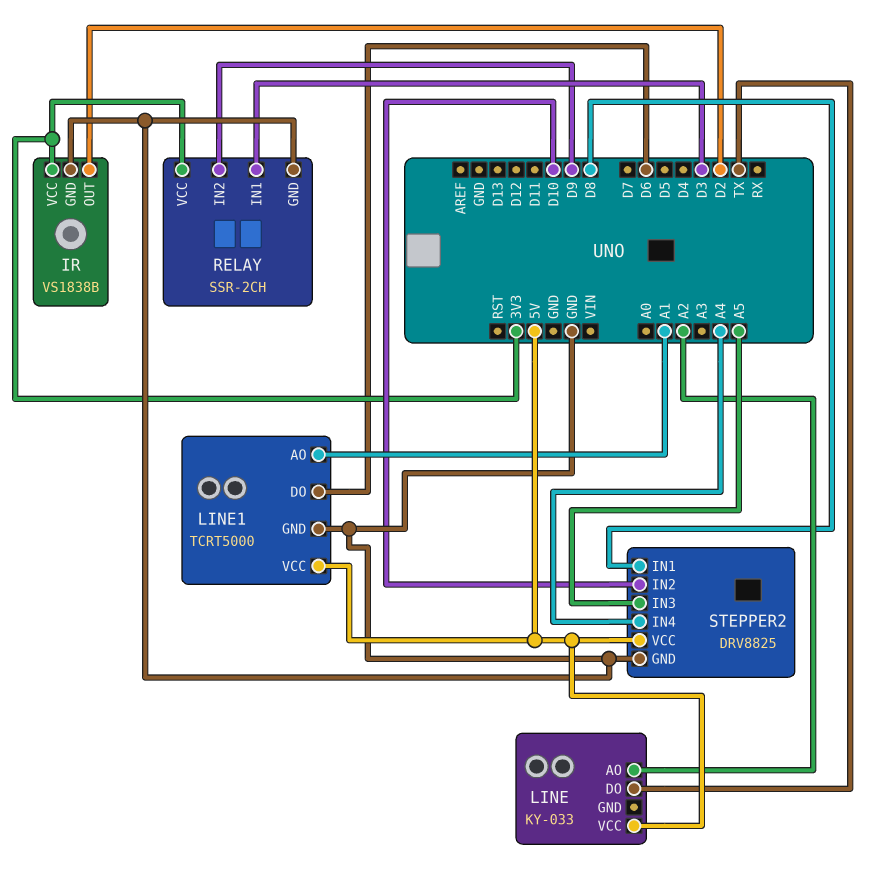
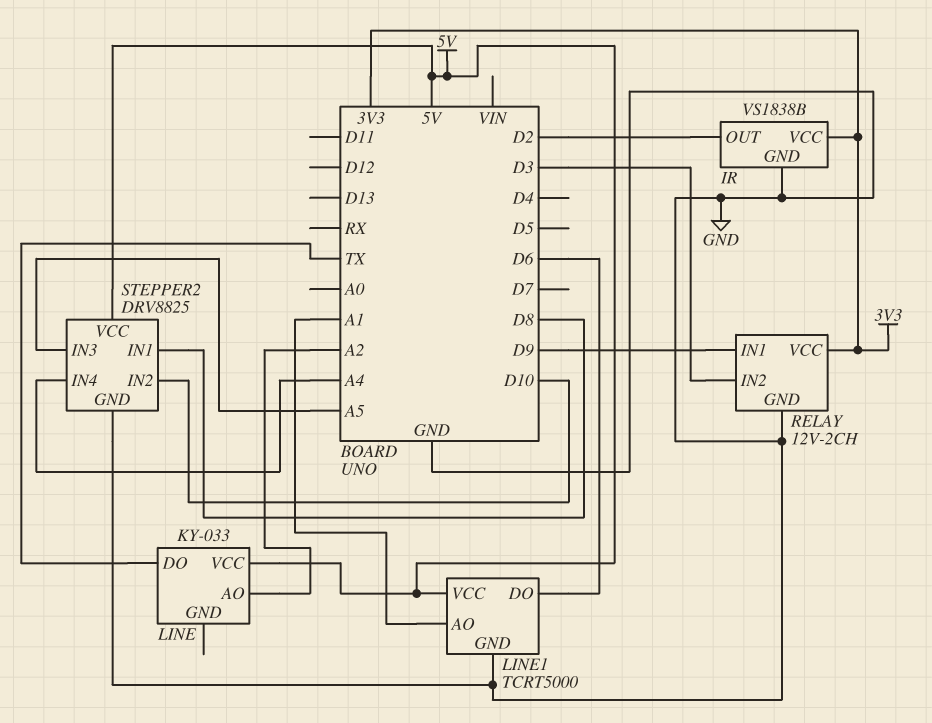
RELAY: SSR-2CH -> 12V-2CH
RELAY pin IN1: D3 -> D9
RELAY pin IN2: D9 -> D3

